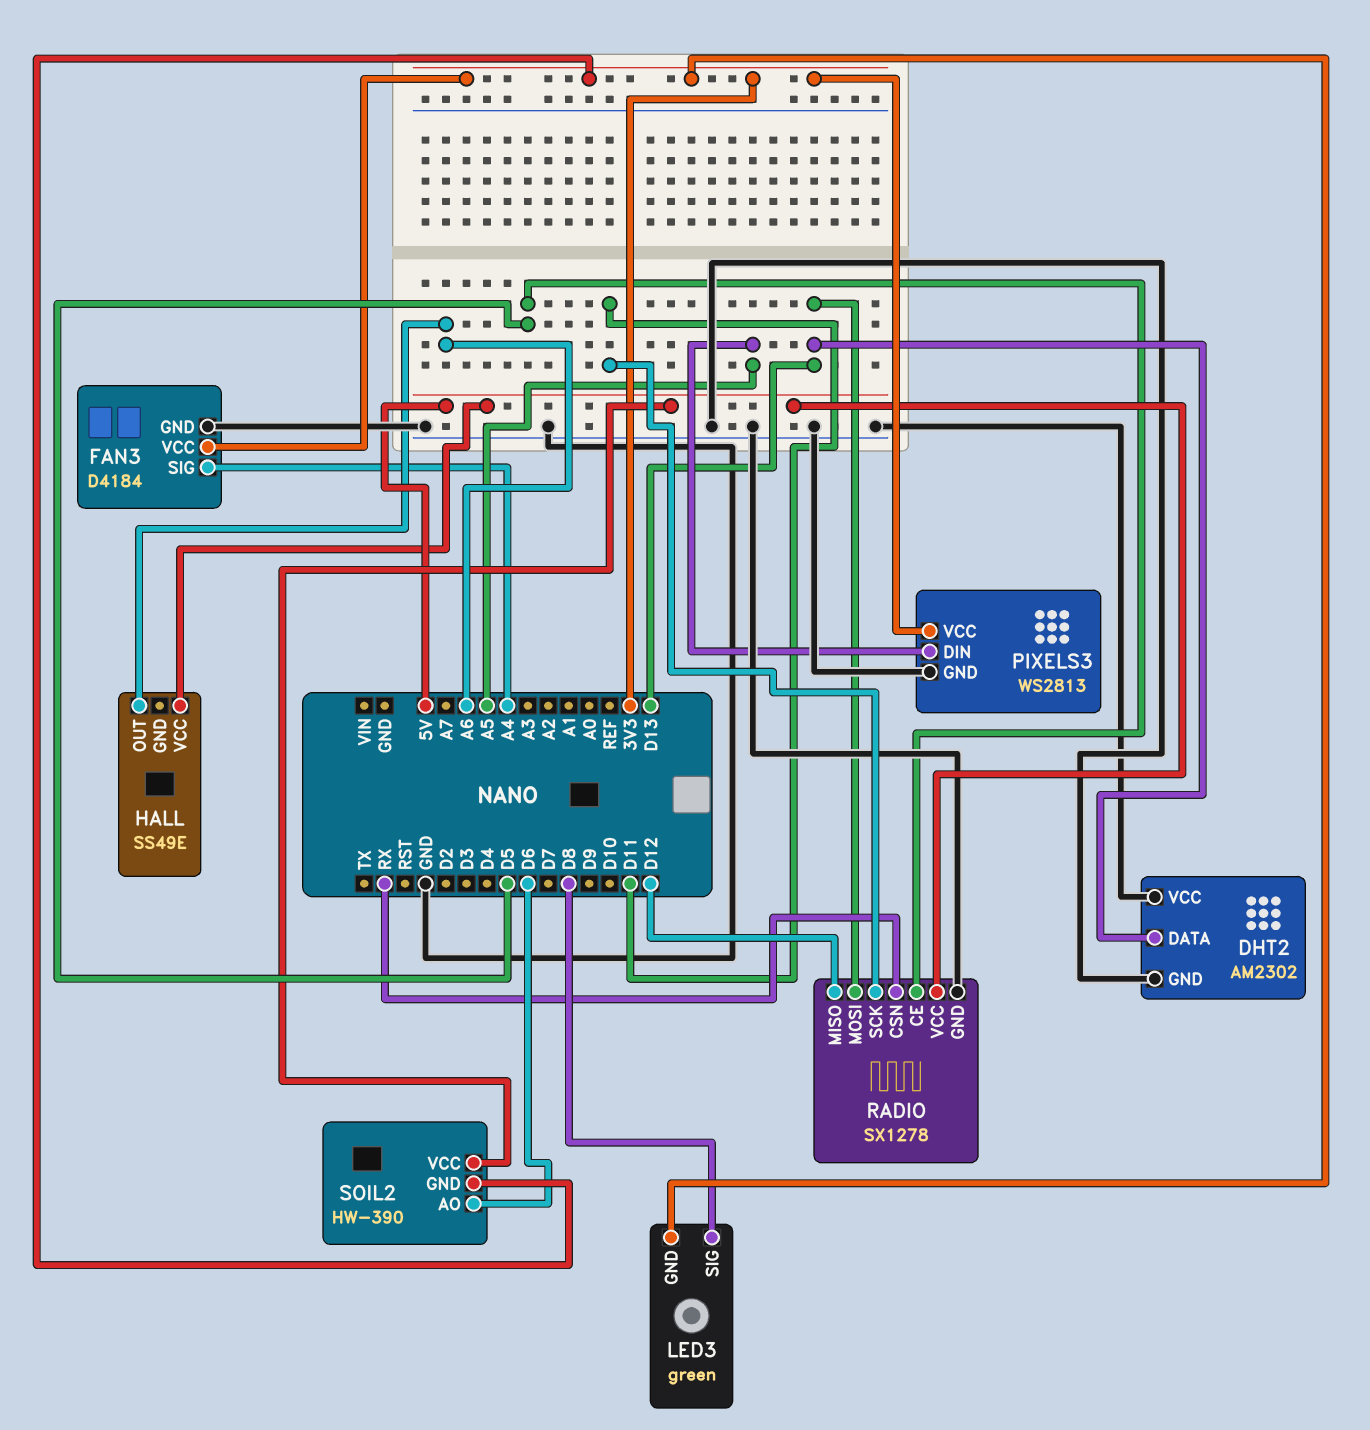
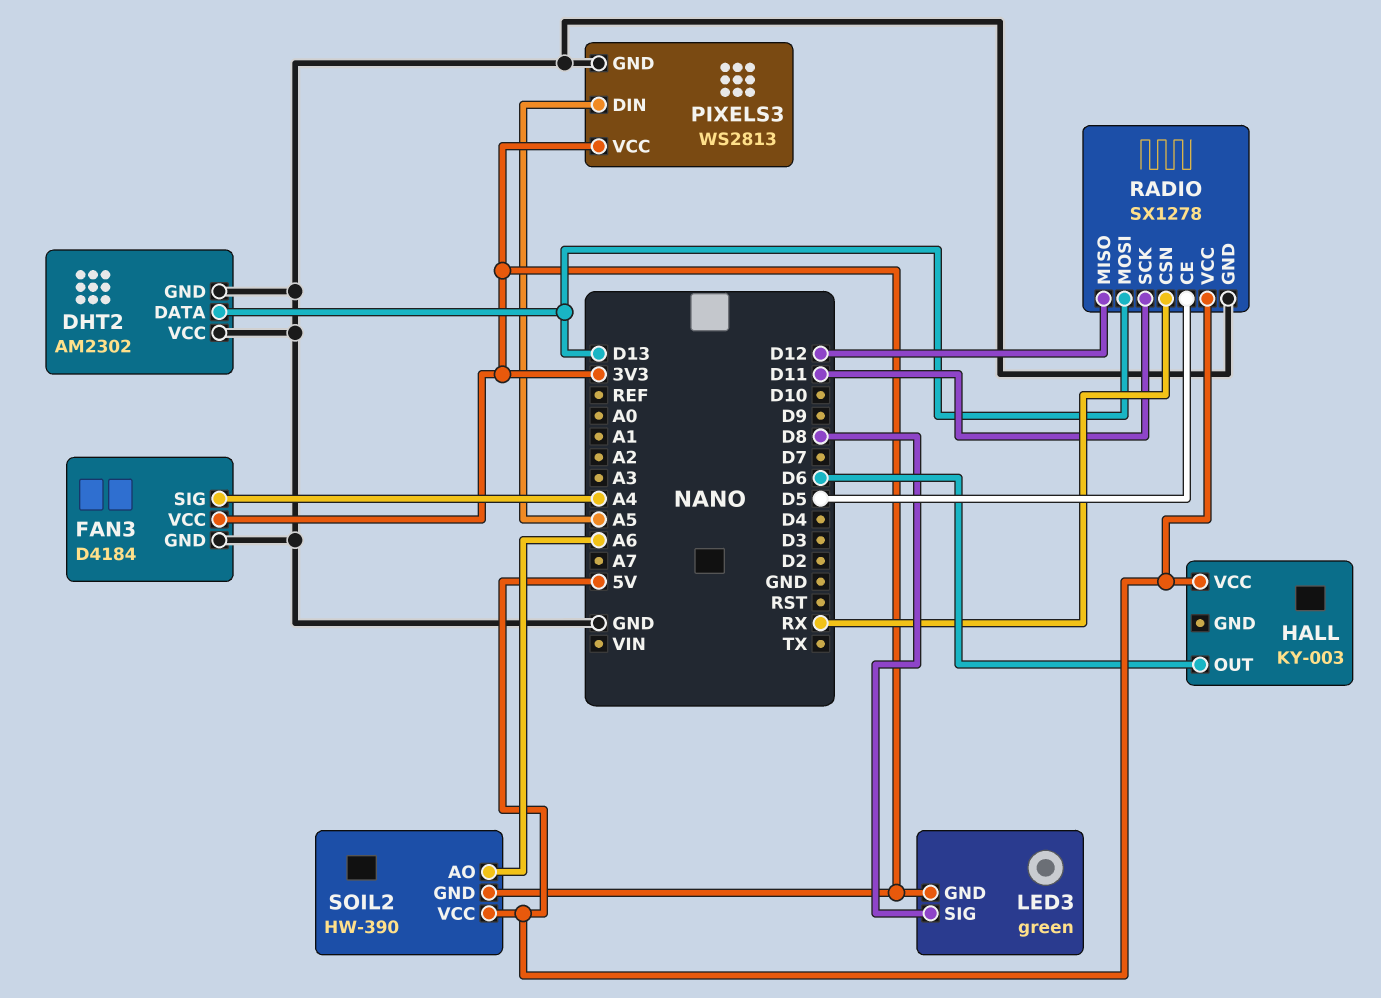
HALL: SS49E -> KY-003
HALL pin OUT: A6 -> D6
SOIL2 pin AO: D6 -> A6

